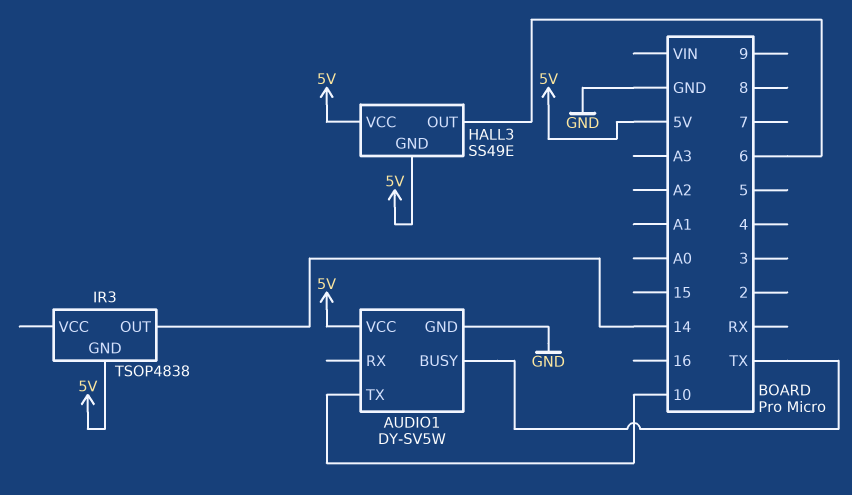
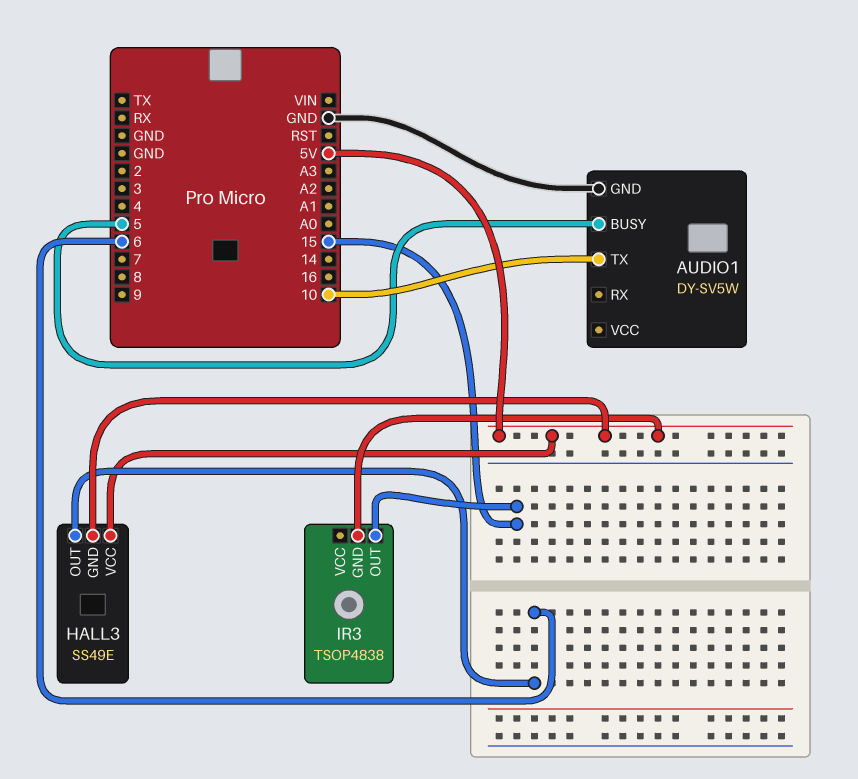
AUDIO1 pin BUSY: TX -> 5
AUDIO1 pin VCC: 5V -> none
IR3 pin OUT: 14 -> 15

